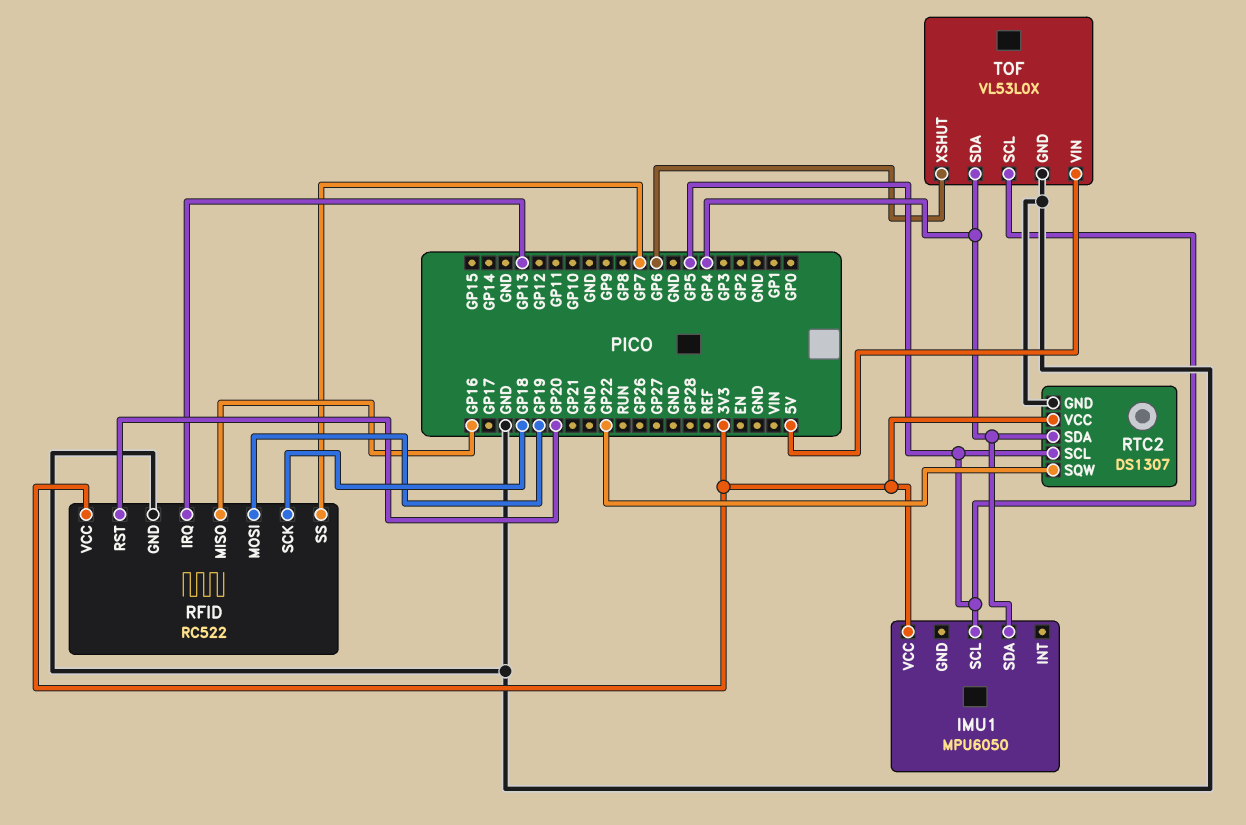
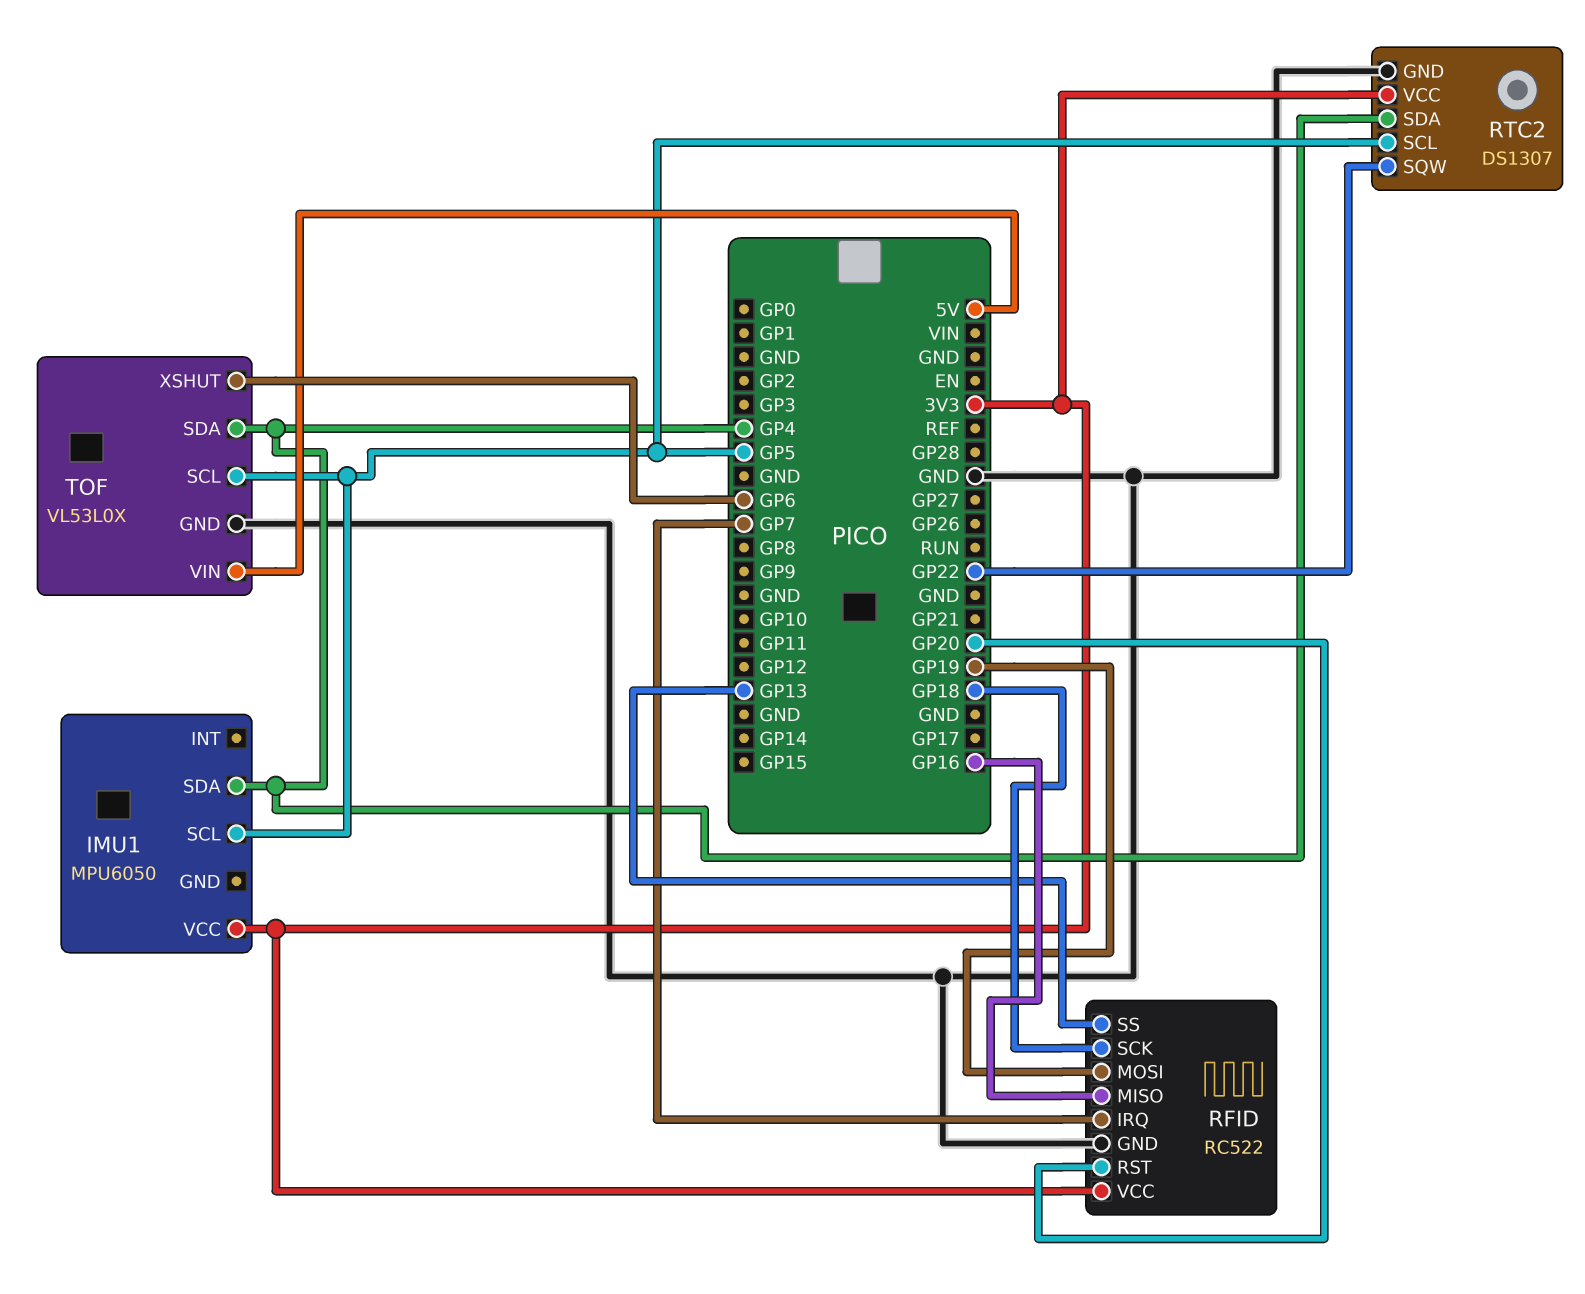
RFID pin IRQ: GP13 -> GP7
RFID pin SS: GP7 -> GP13

